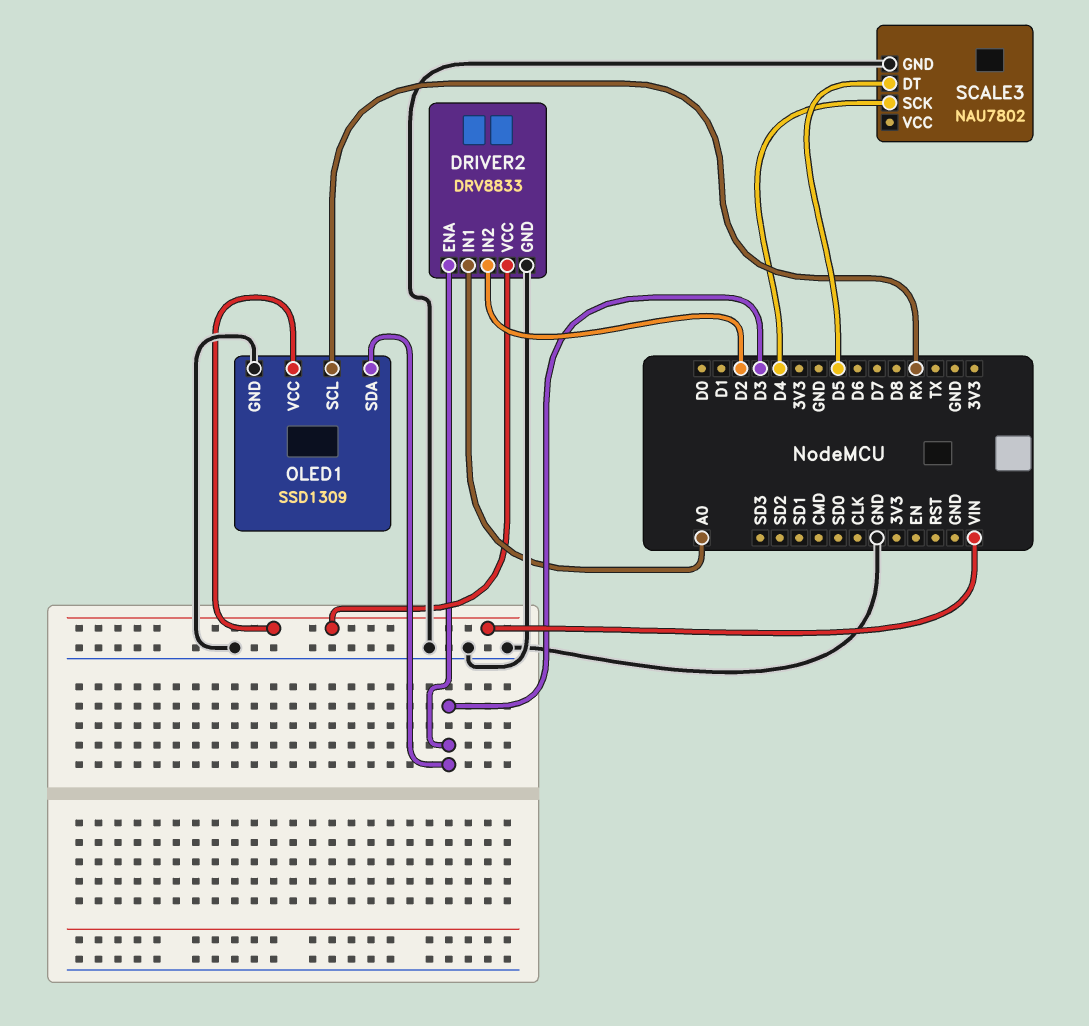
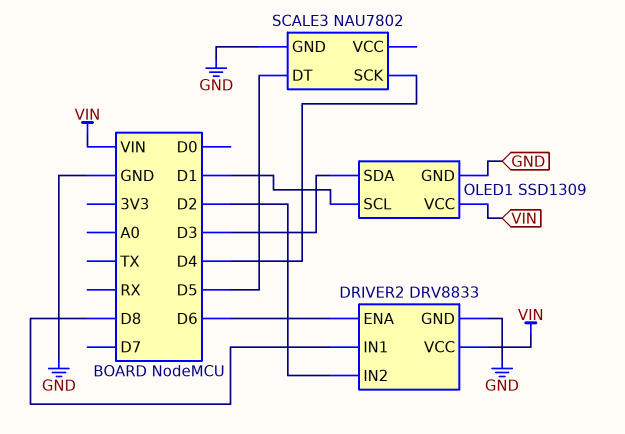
DRIVER2 pin ENA: D3 -> D6
DRIVER2 pin IN1: A0 -> D8
OLED1 pin SCL: RX -> D1

